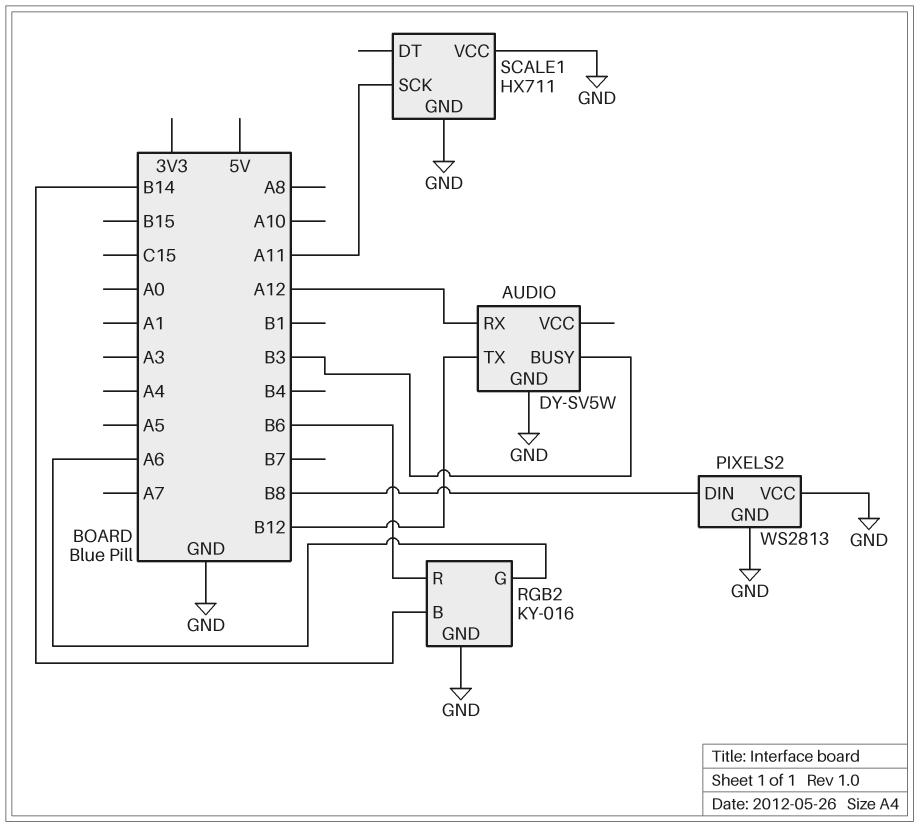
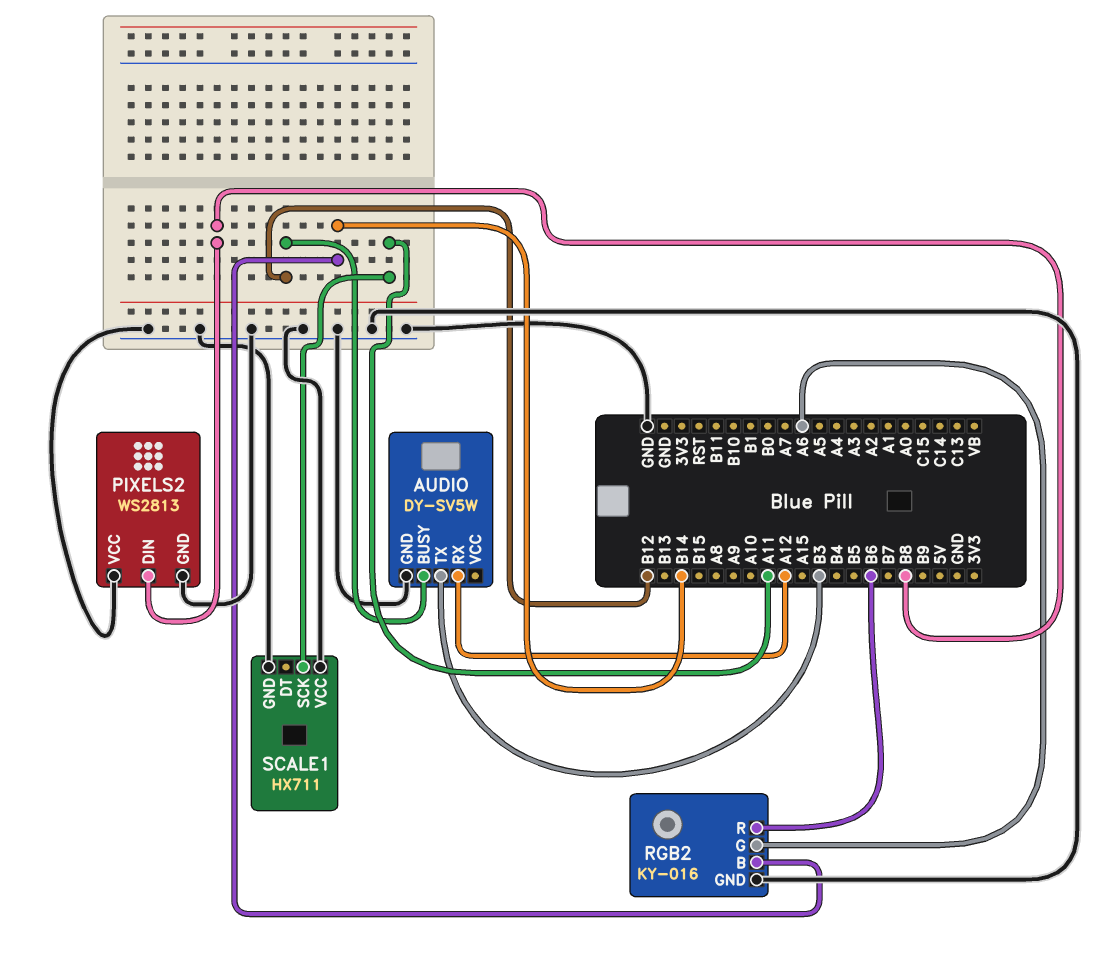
AUDIO pin BUSY: B3 -> B12
AUDIO pin TX: B12 -> B3

